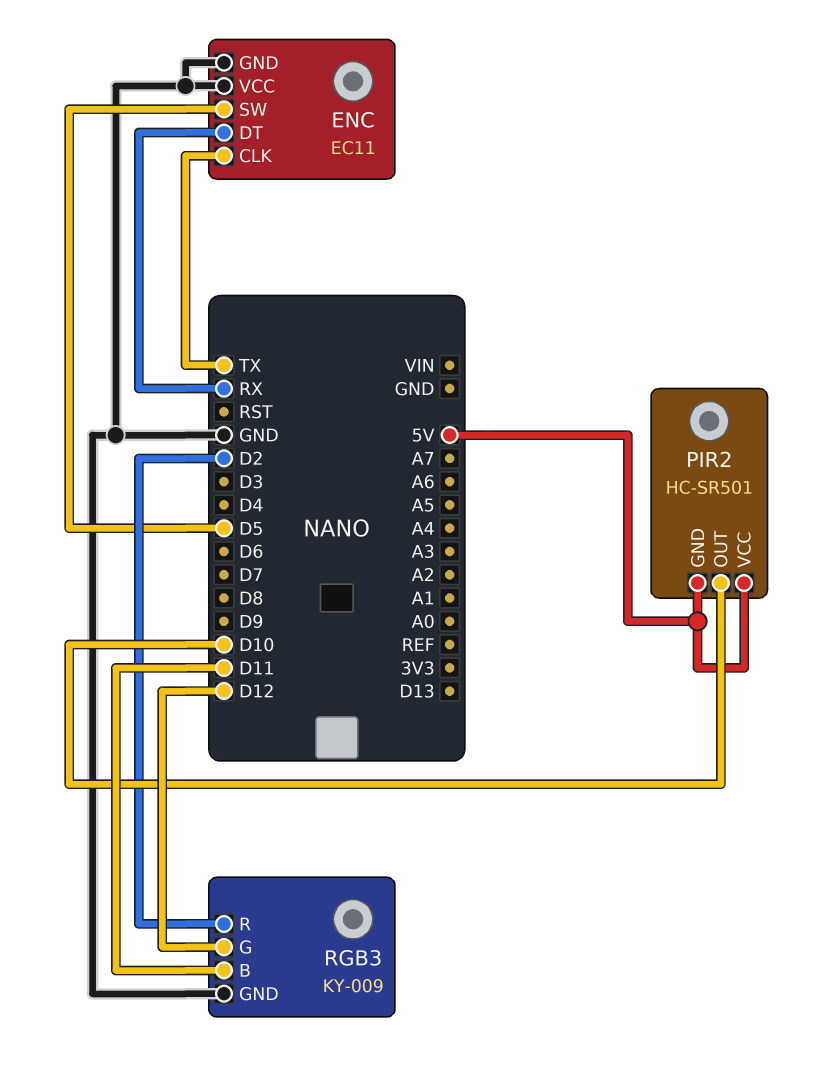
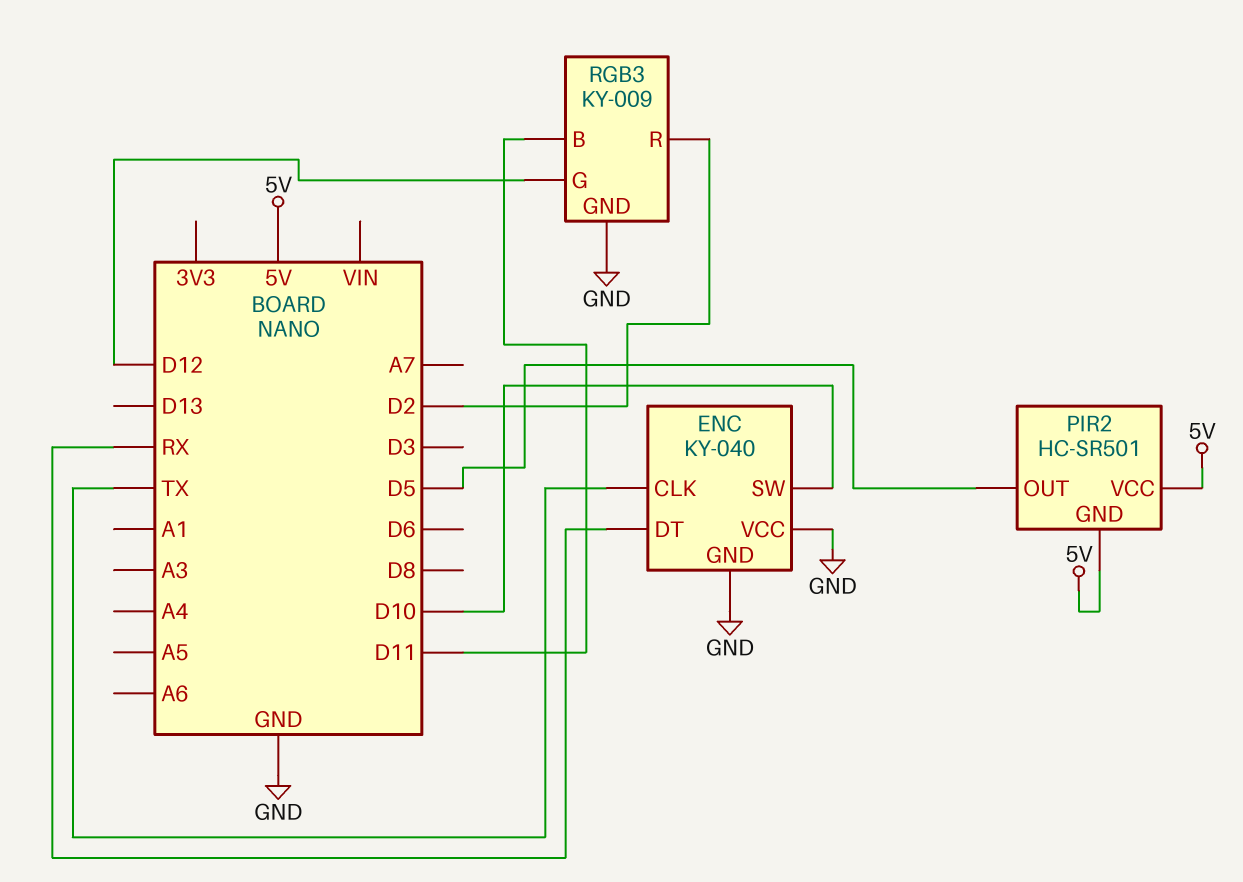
ENC: EC11 -> KY-040
ENC pin SW: D5 -> D10
PIR2 pin OUT: D10 -> D5

